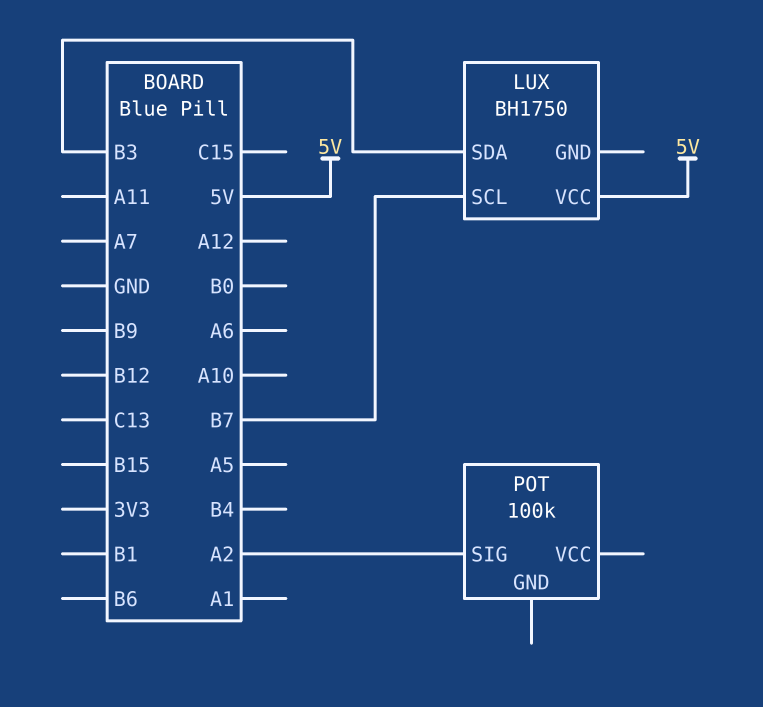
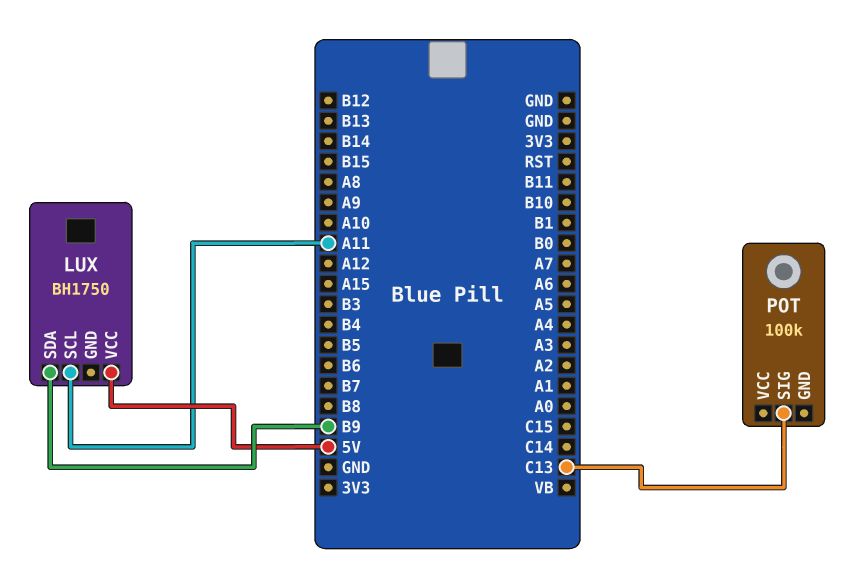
LUX pin SCL: B7 -> A11
LUX pin SDA: B3 -> B9
POT pin SIG: A2 -> C13

